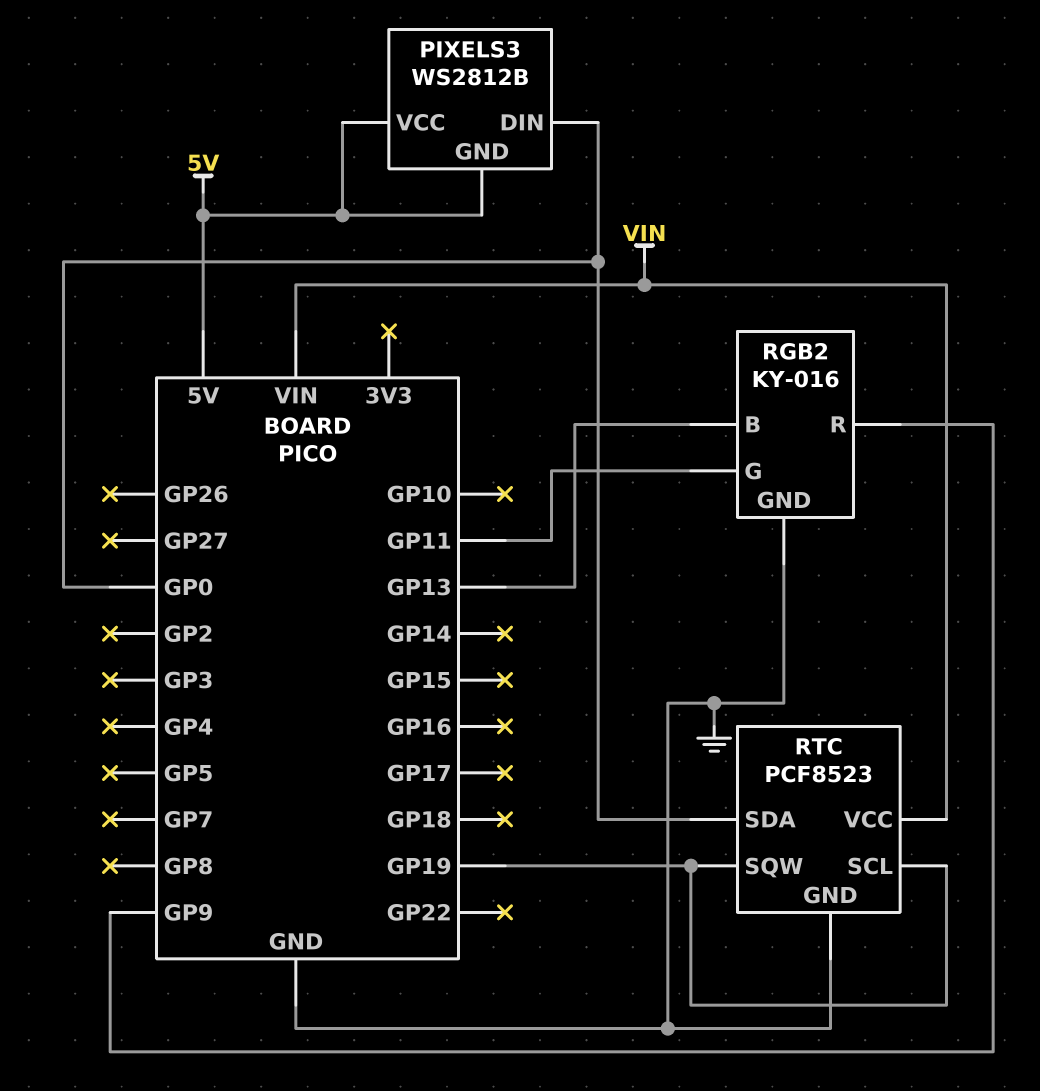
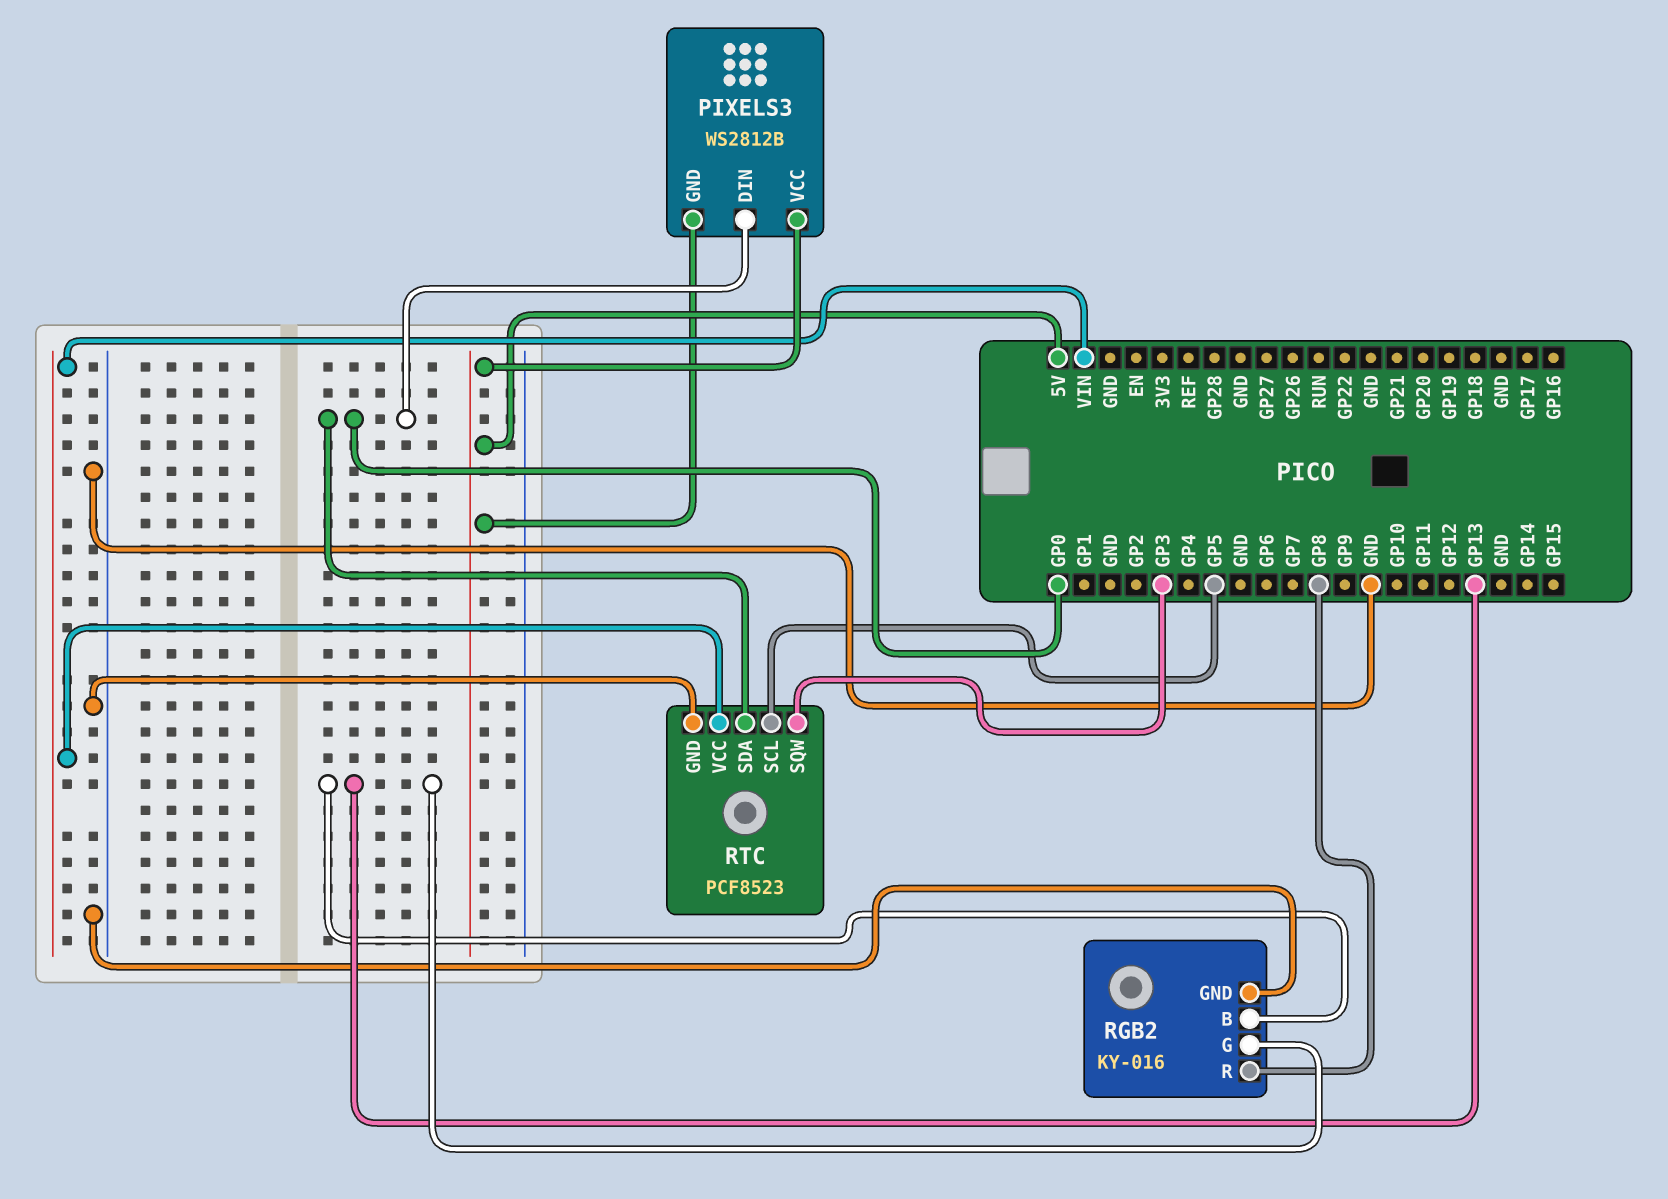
RGB2 pin G: GP11 -> GP13
RGB2 pin R: GP9 -> GP8
RTC pin SCL: GP19 -> GP5
RTC pin SQW: GP19 -> GP3

